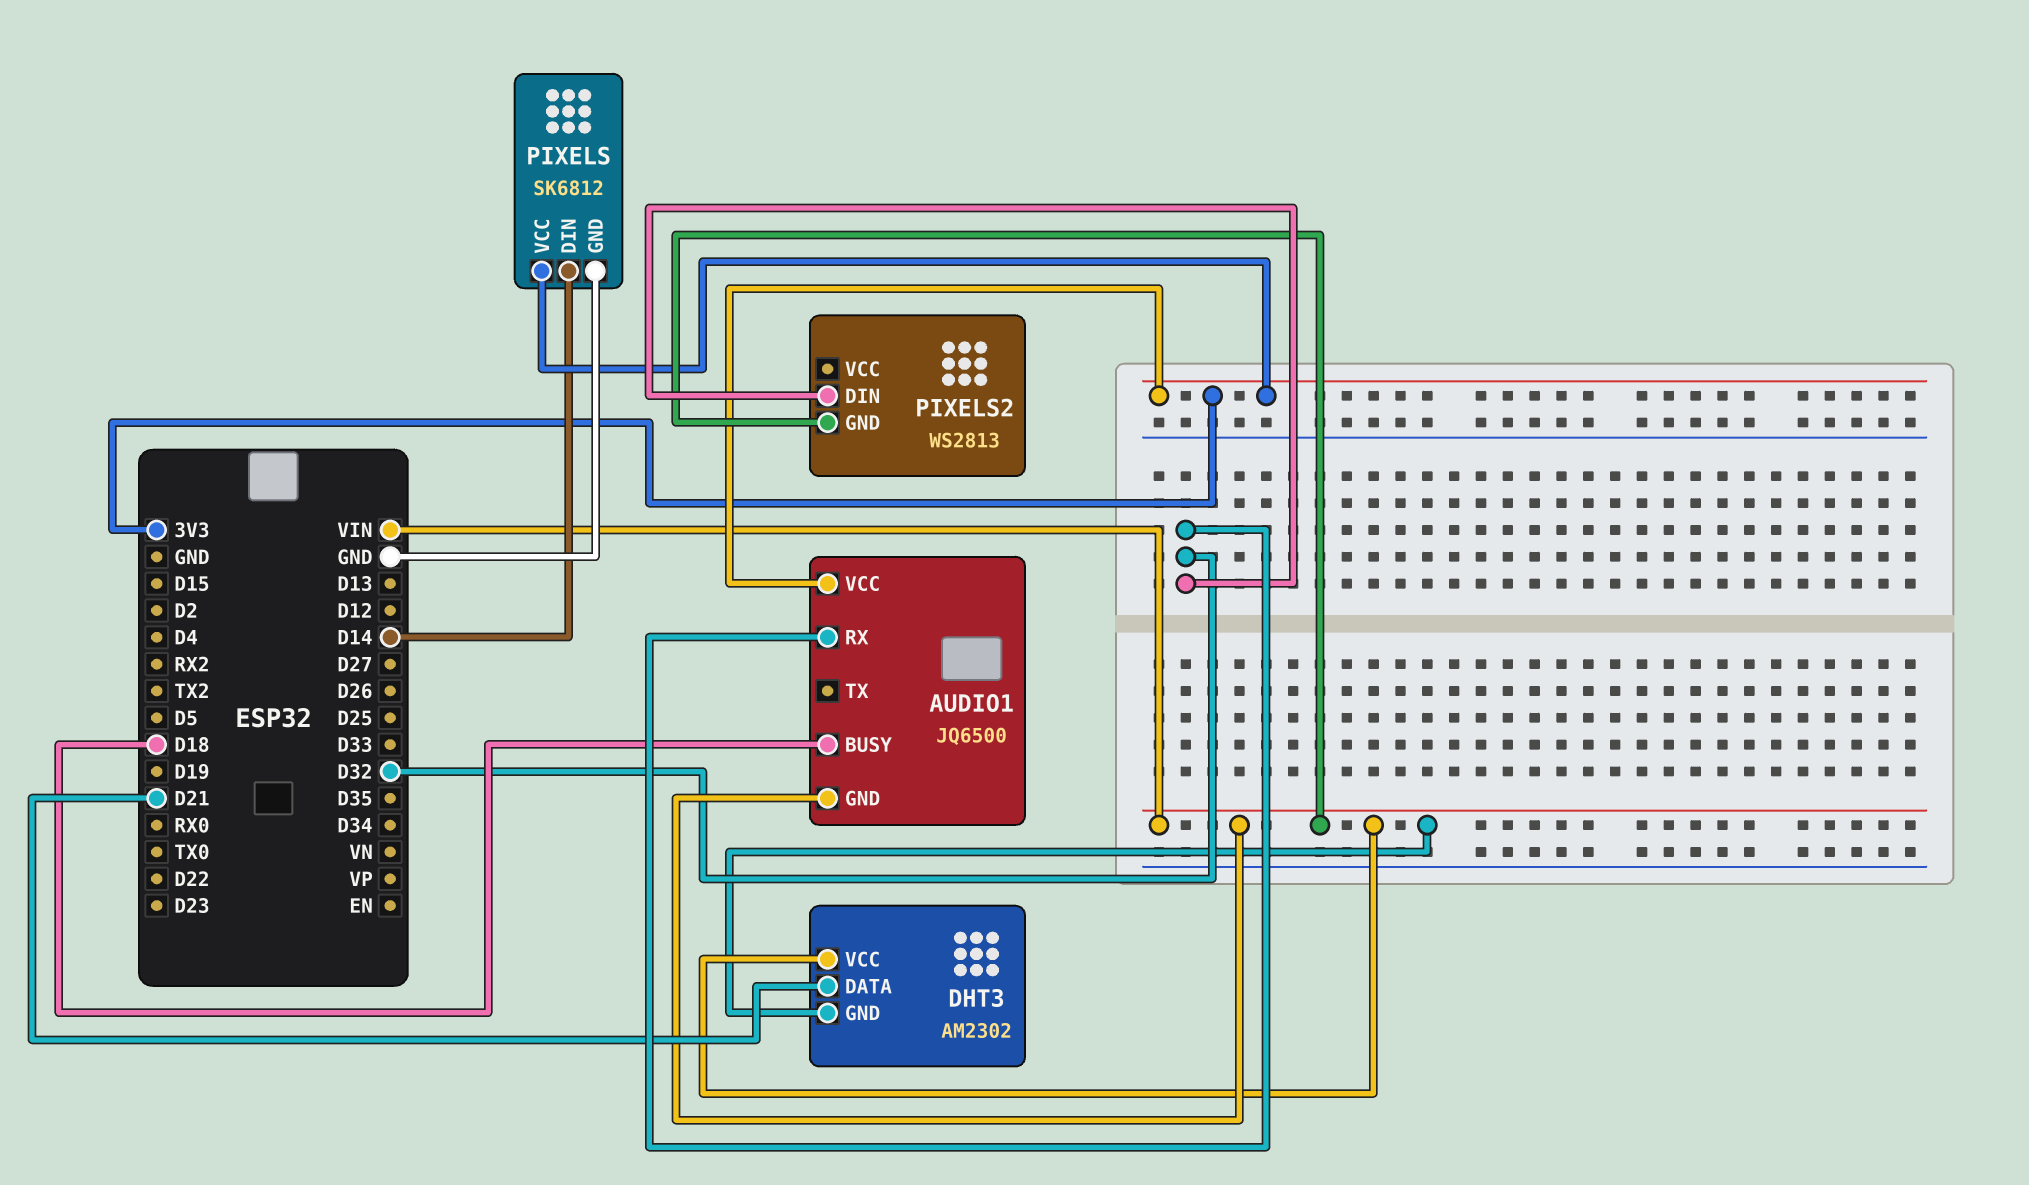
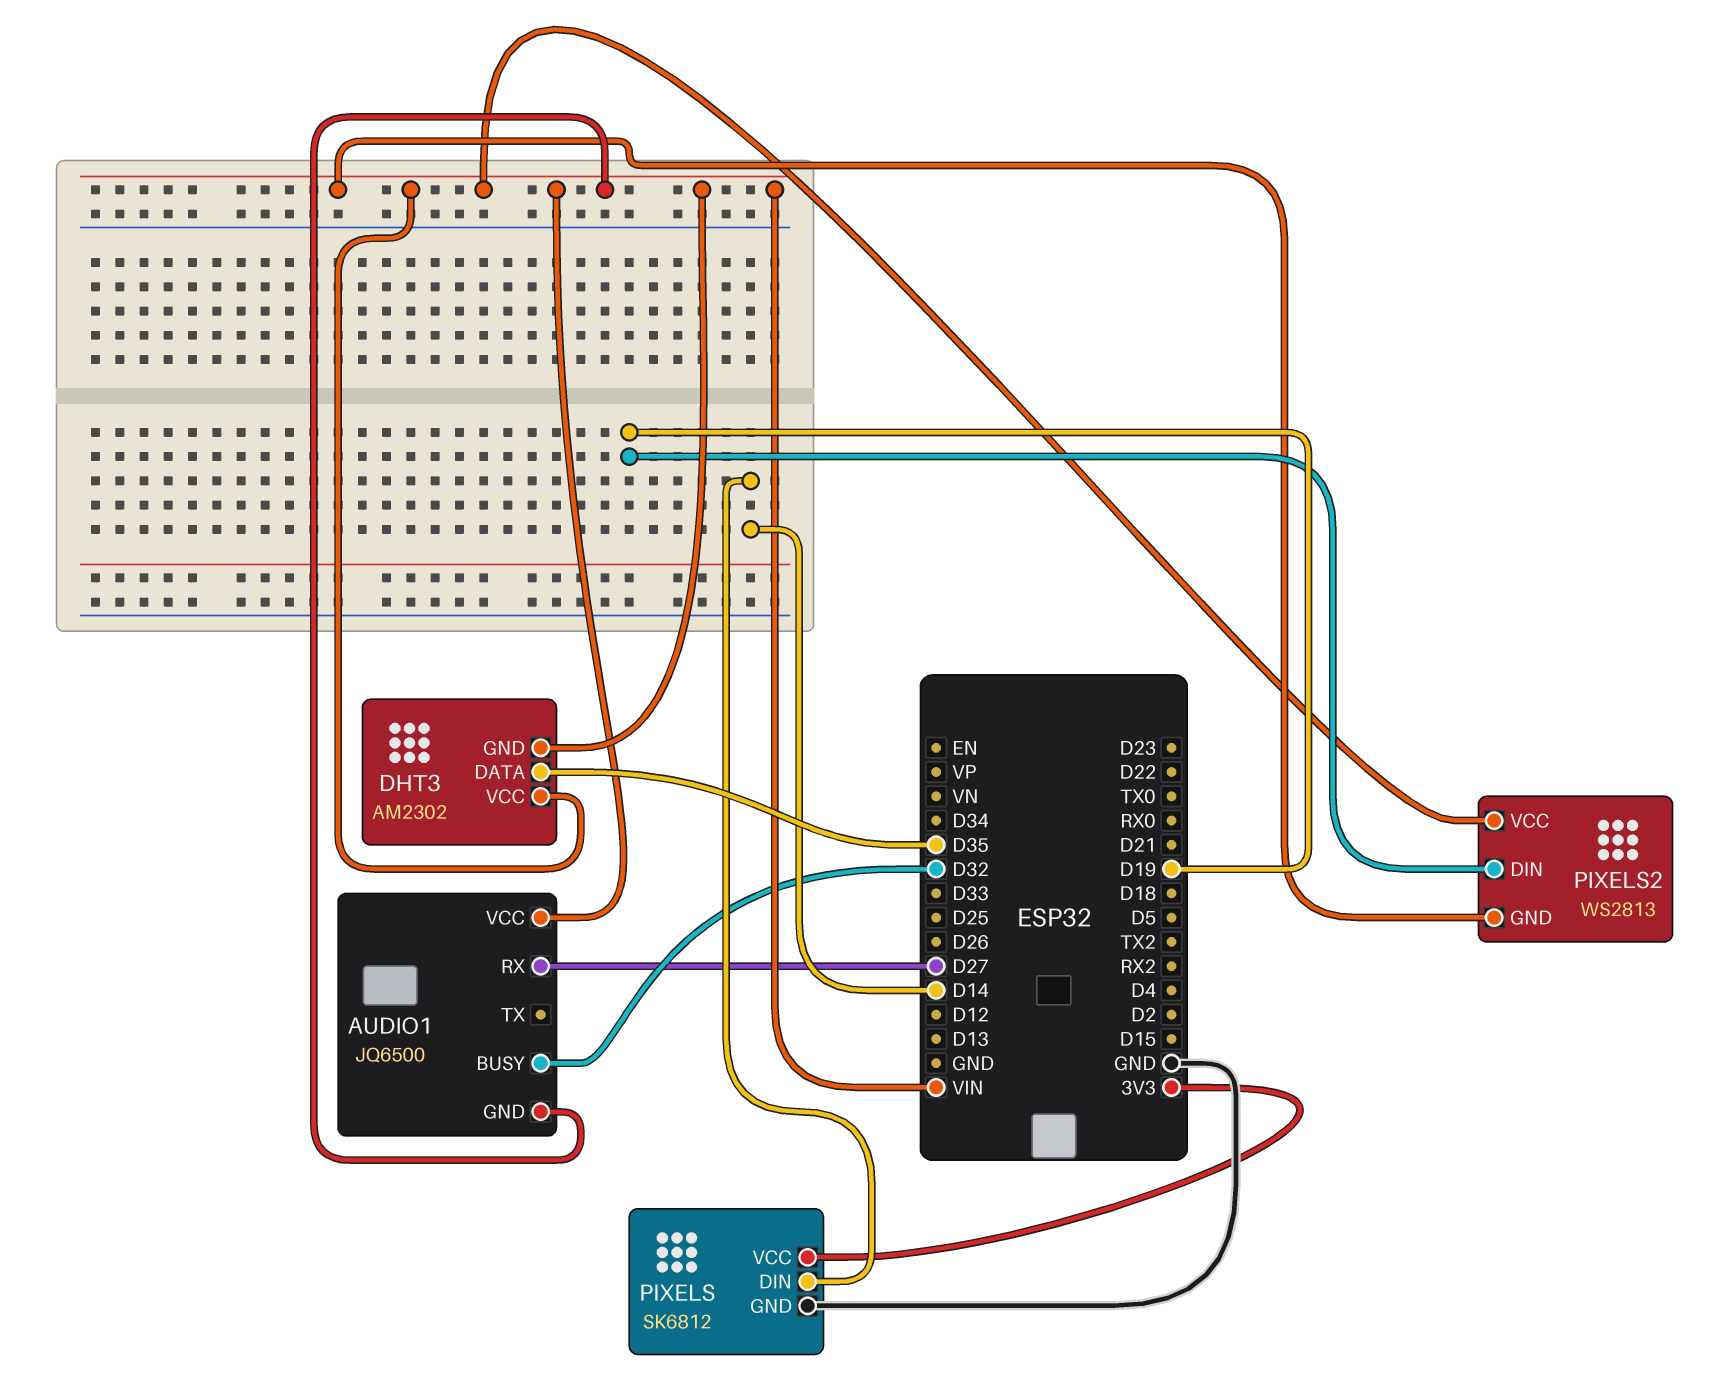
AUDIO1 pin BUSY: D18 -> D32
AUDIO1 pin RX: D32 -> D27
AUDIO1 pin VCC: 3V3 -> VIN
DHT3 pin DATA: D21 -> D35
PIXELS2 pin DIN: D32 -> D19
PIXELS2 pin VCC: none -> VIN

